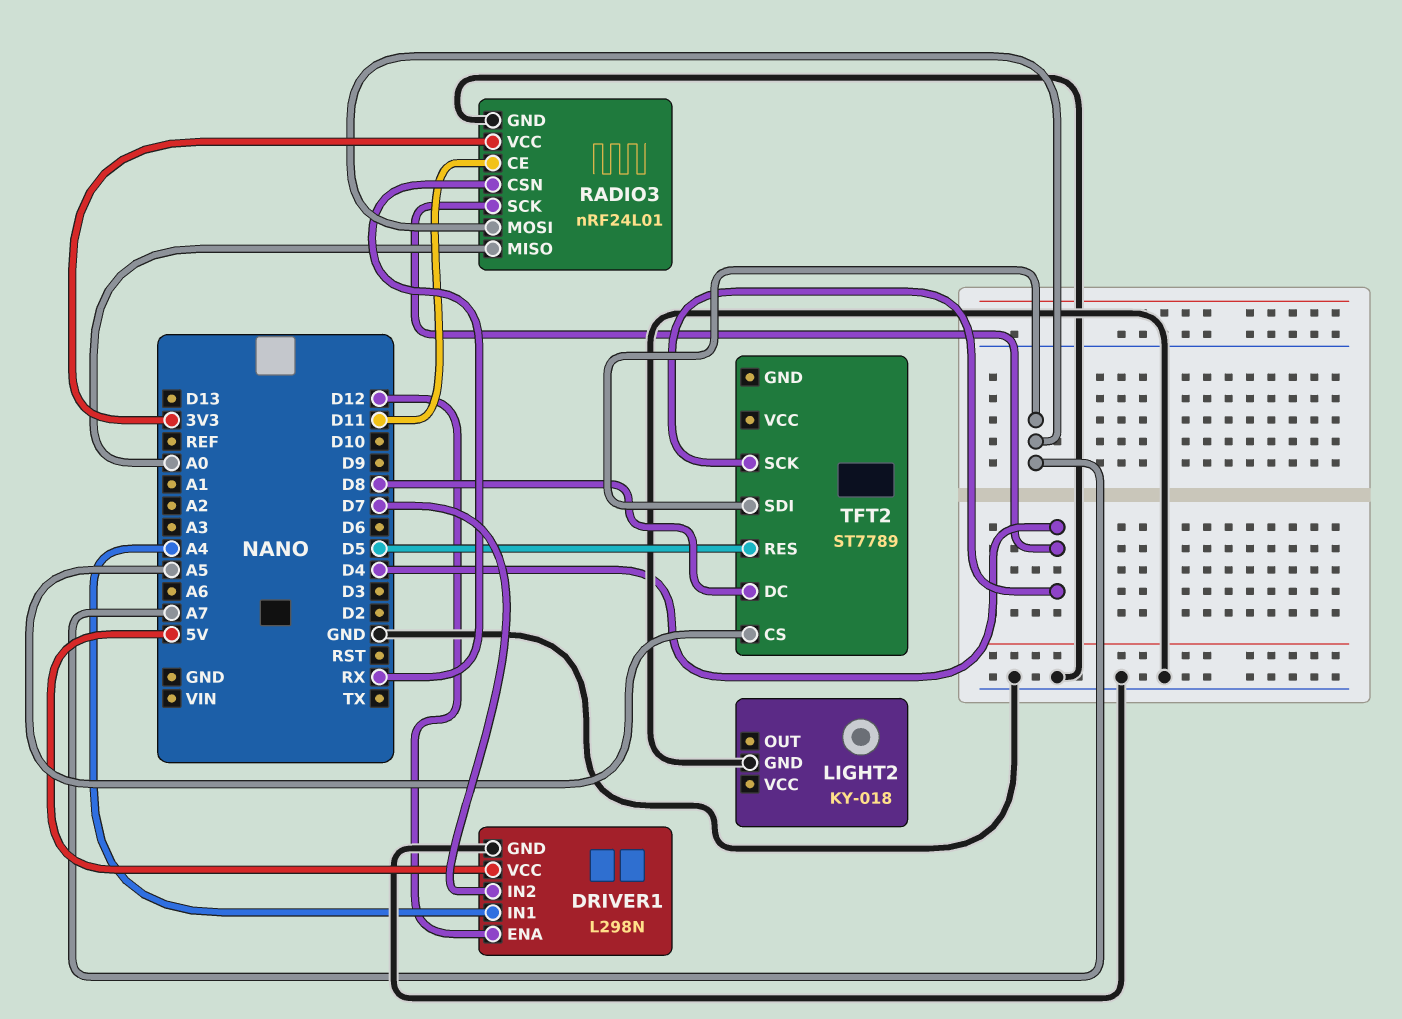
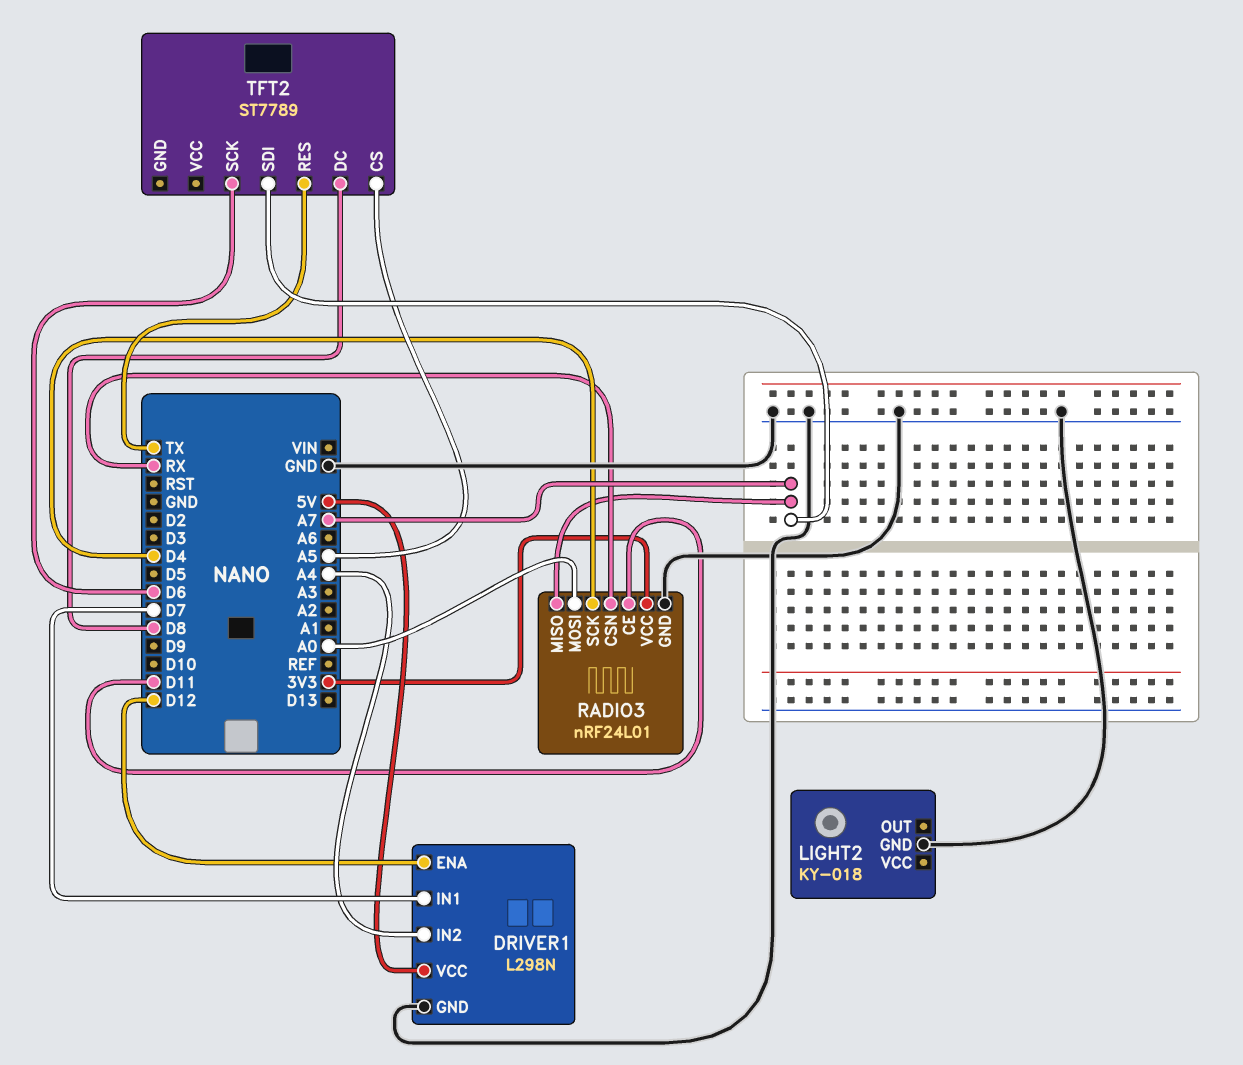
DRIVER1 pin IN1: A4 -> D7
DRIVER1 pin IN2: D7 -> A4
RADIO3 pin MISO: A0 -> A7
RADIO3 pin MOSI: A7 -> A0
TFT2 pin RES: D5 -> TX
TFT2 pin SCK: D4 -> D6

